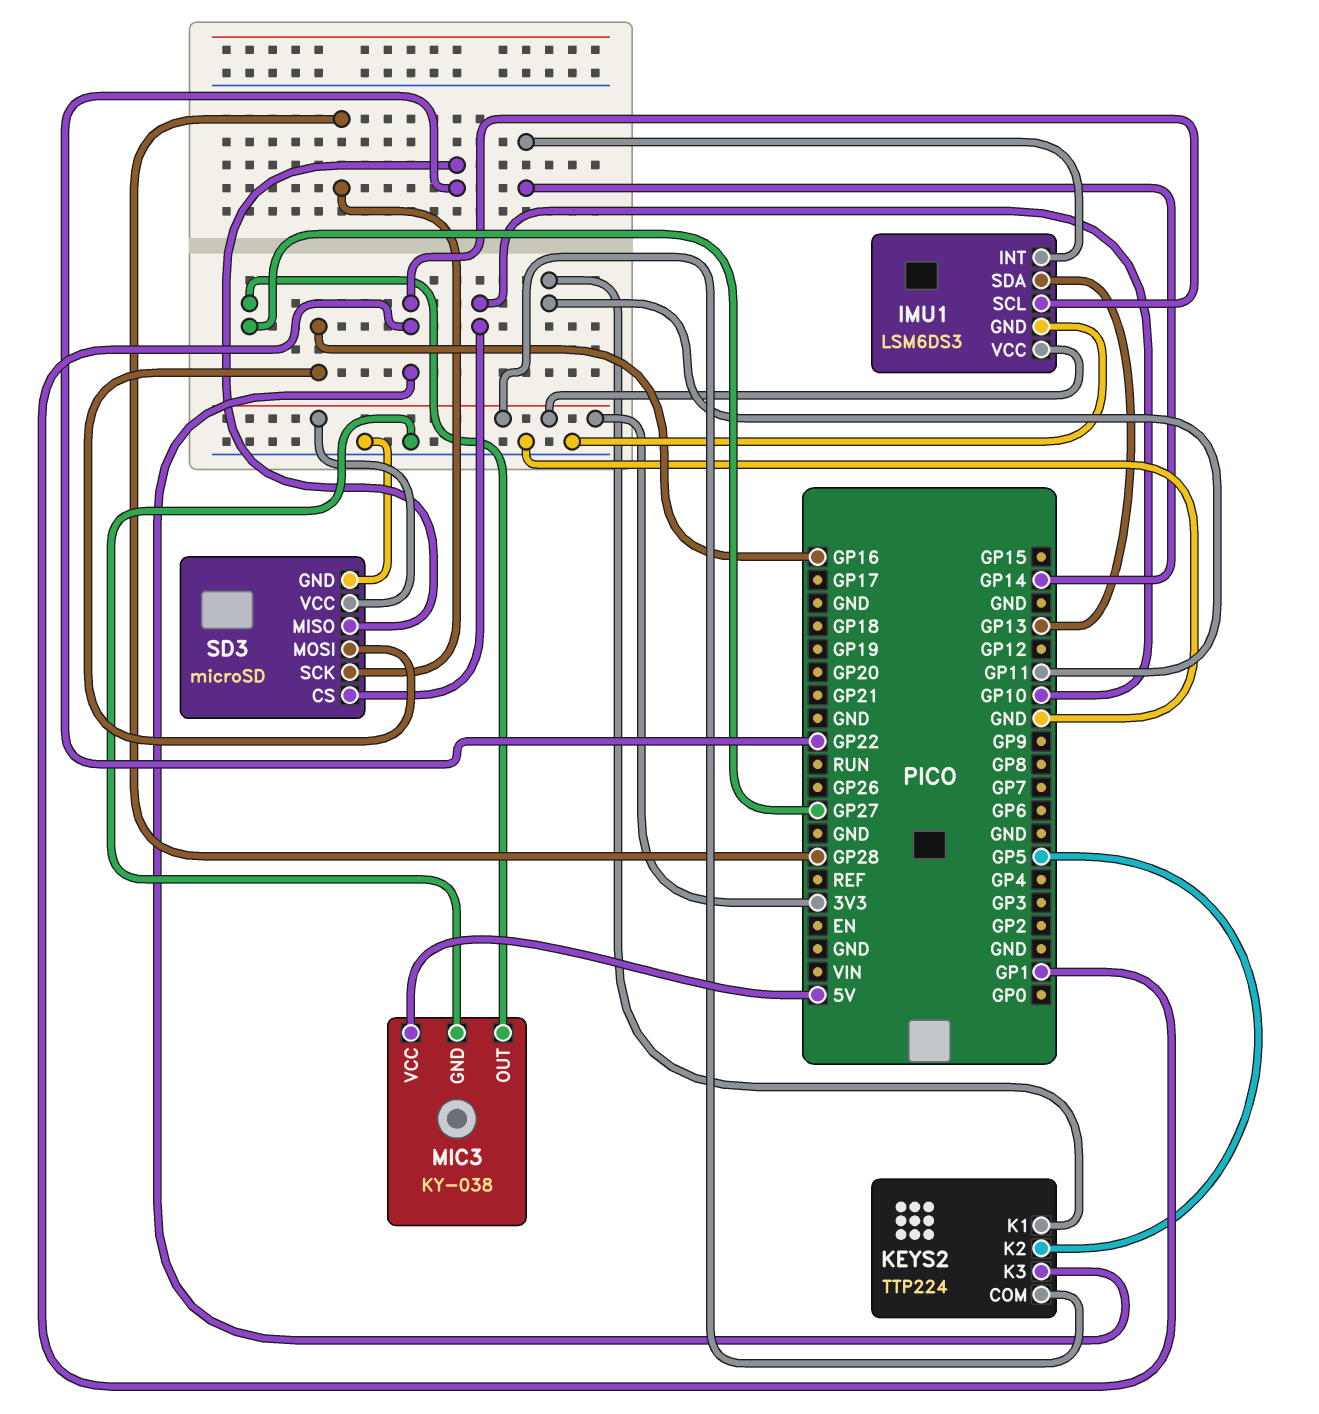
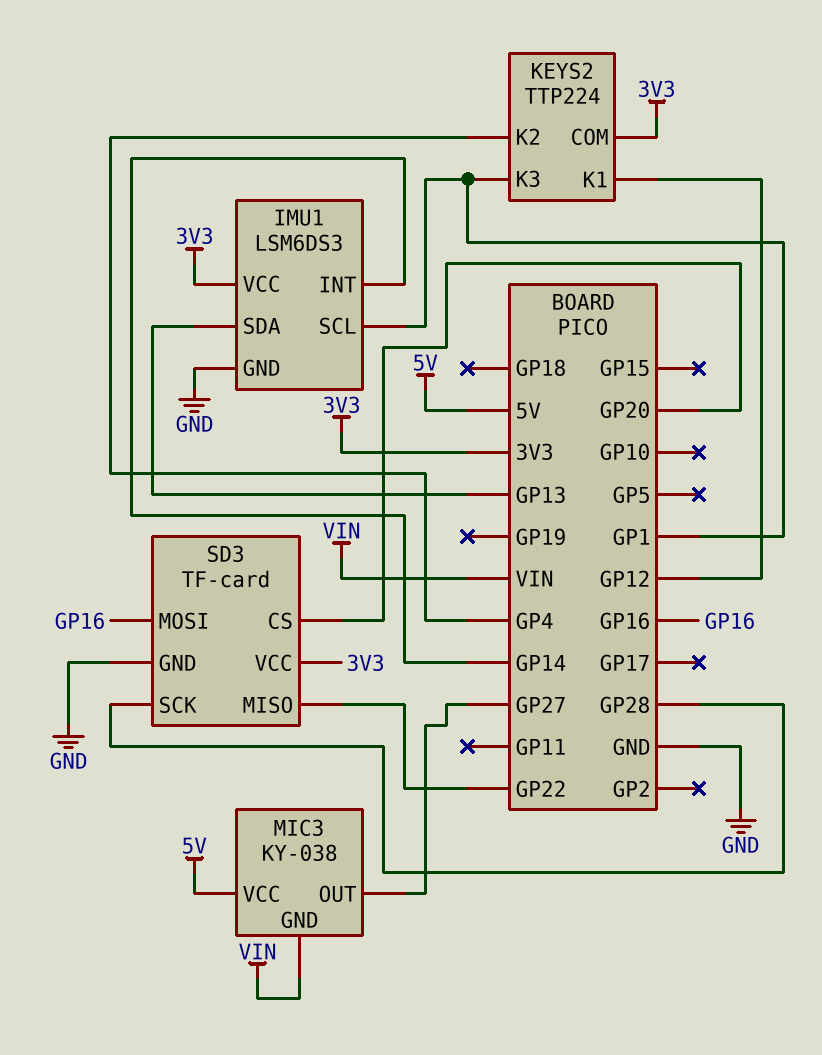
KEYS2 pin K1: GP11 -> GP12
KEYS2 pin K2: GP5 -> GP4
MIC3 pin GND: GND -> VIN
SD3: microSD -> TF-card
SD3 pin CS: GP10 -> GP20

